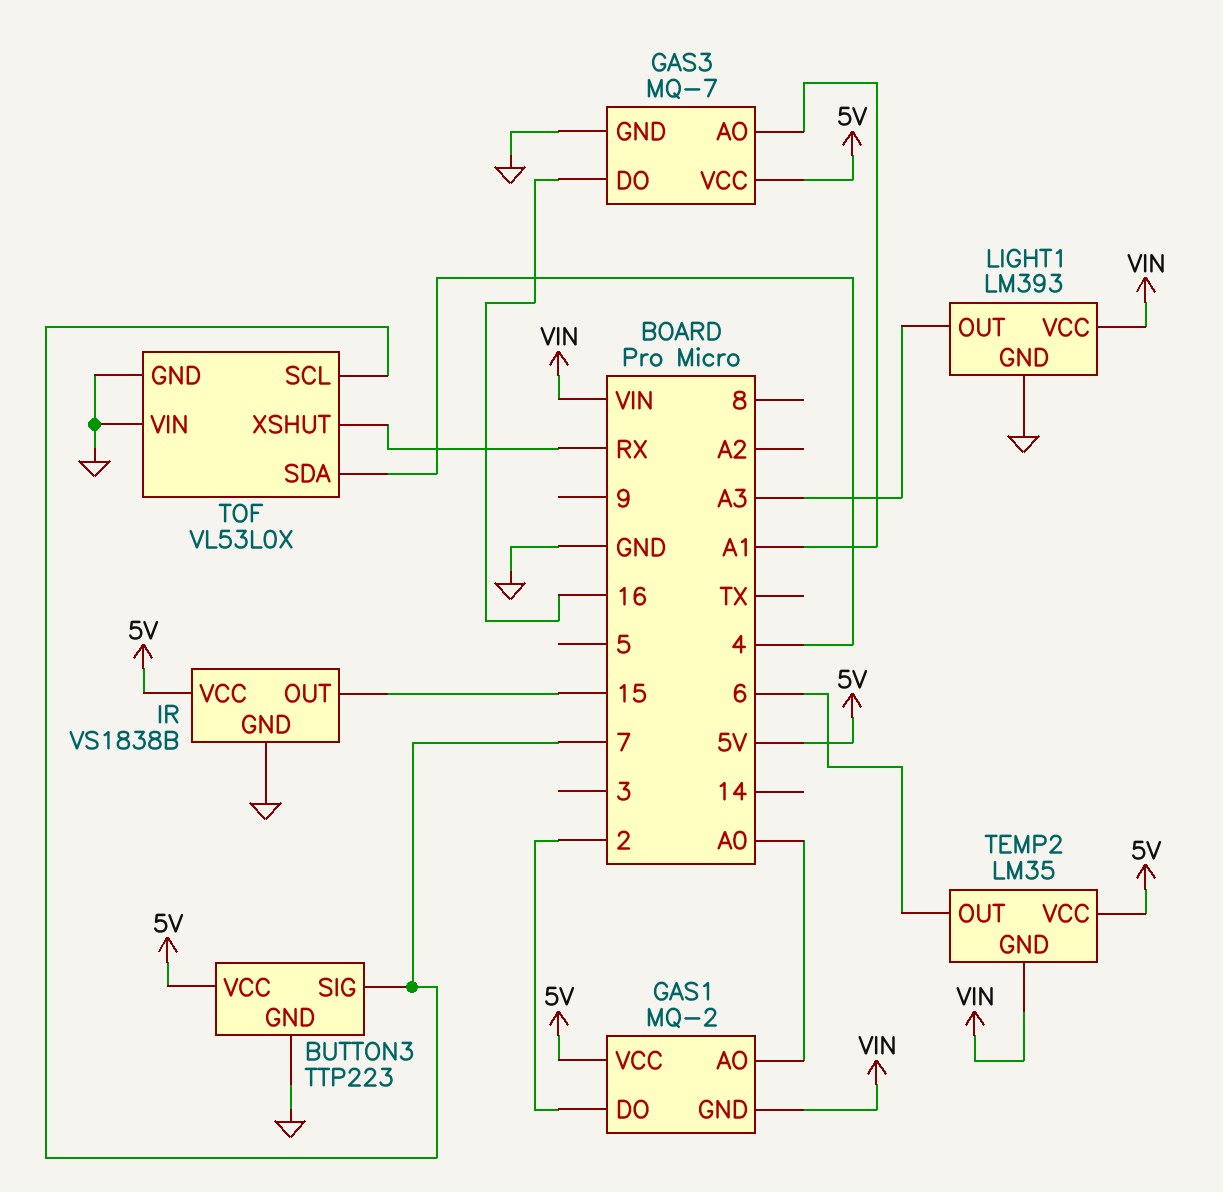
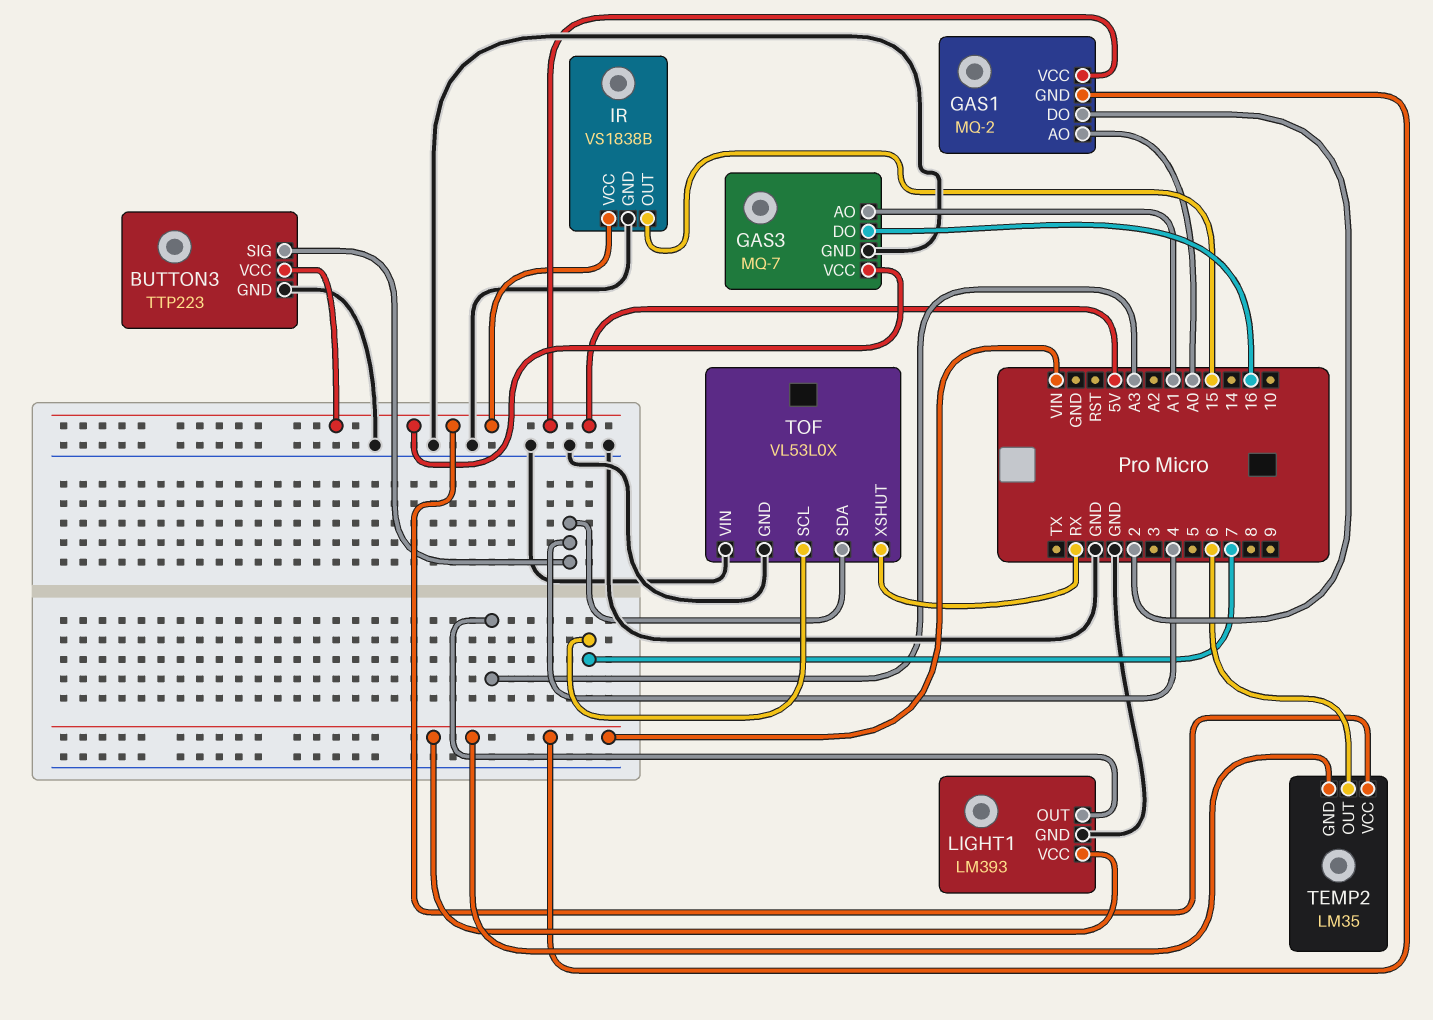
BUTTON3 pin SIG: 7 -> 4

